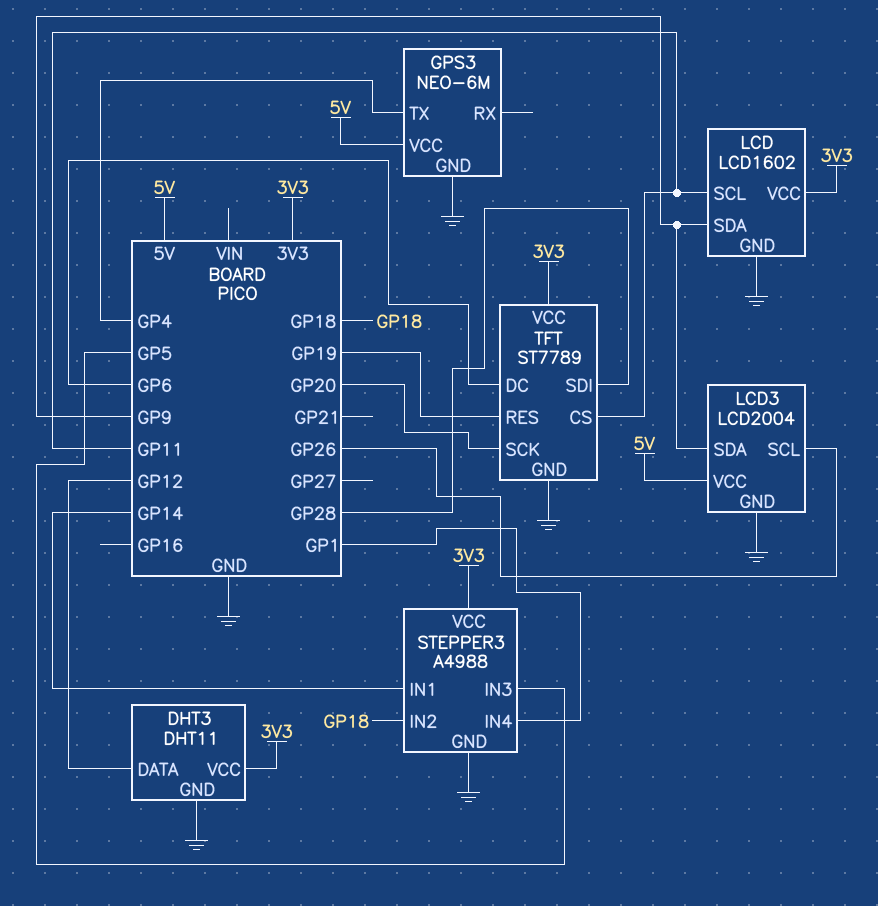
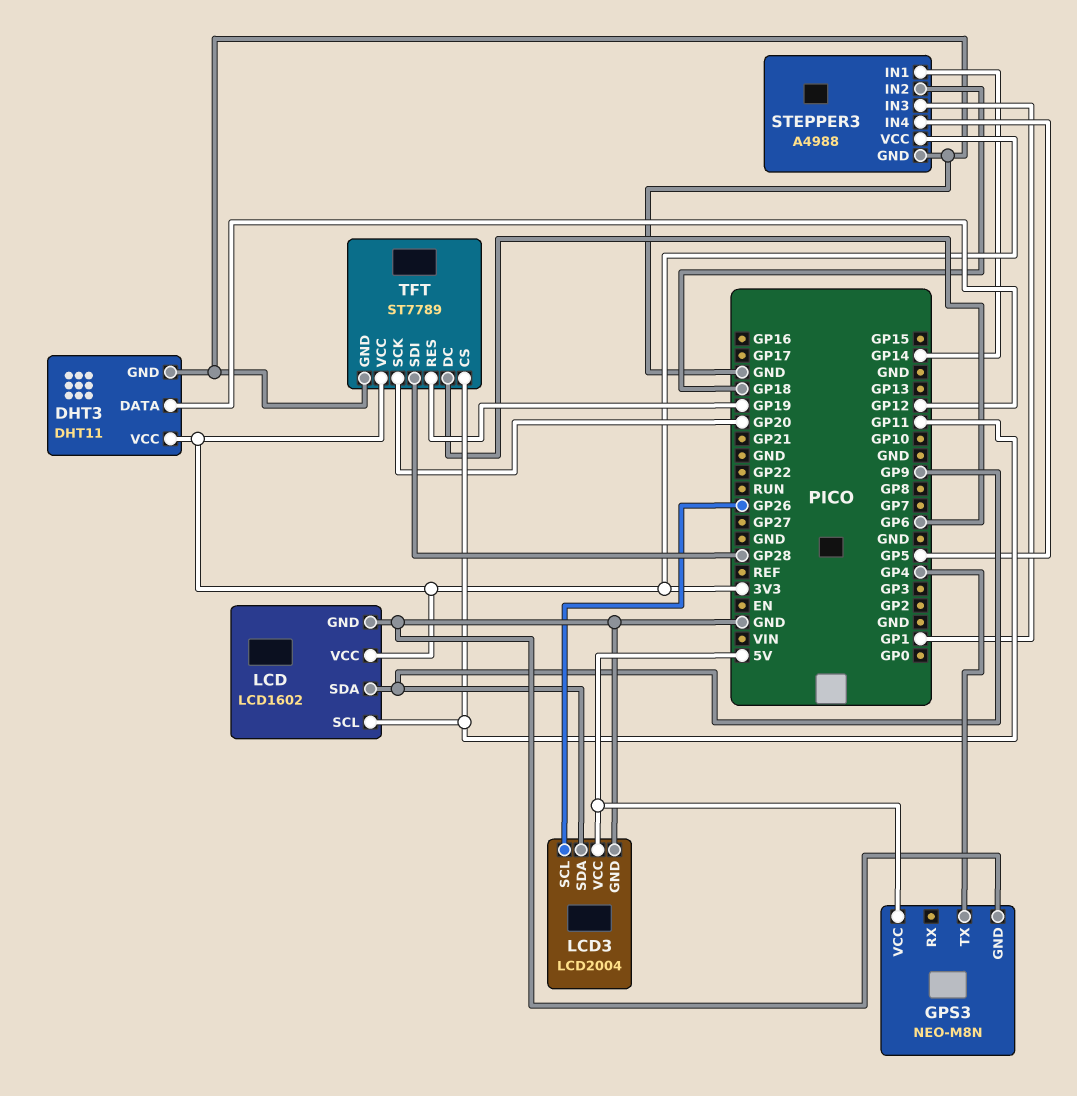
GPS3: NEO-6M -> NEO-M8N
STEPPER3 pin IN3: GP5 -> GP1
STEPPER3 pin IN4: GP1 -> GP5

